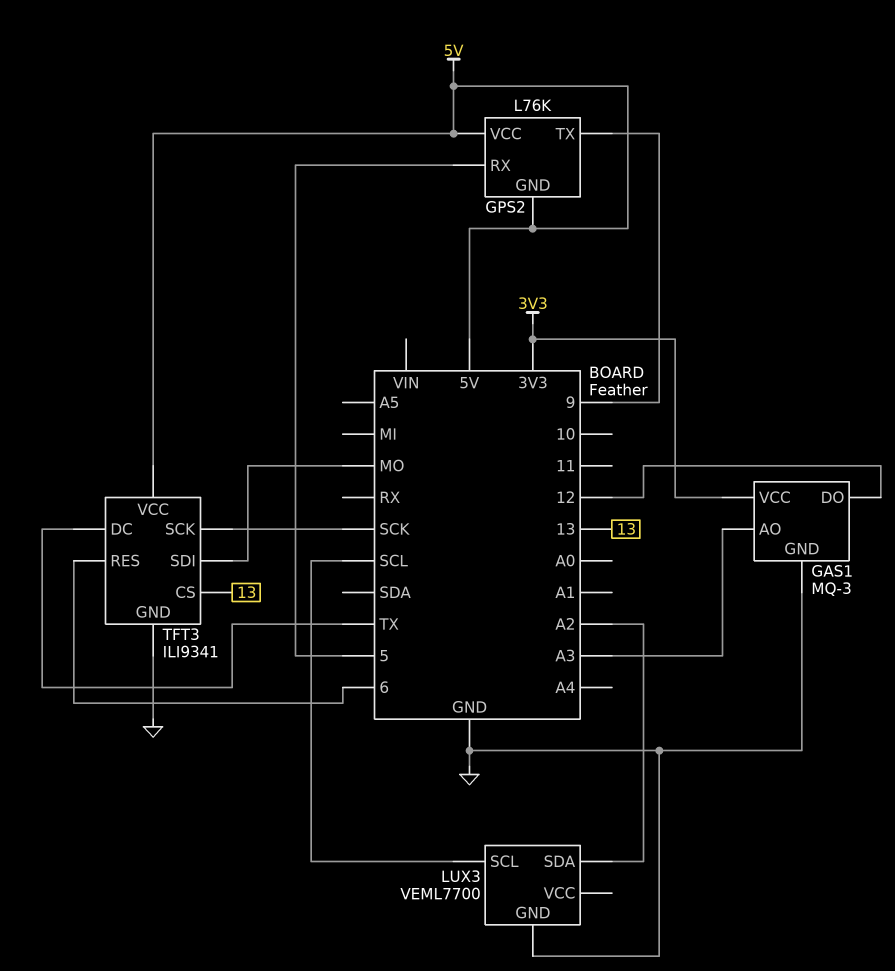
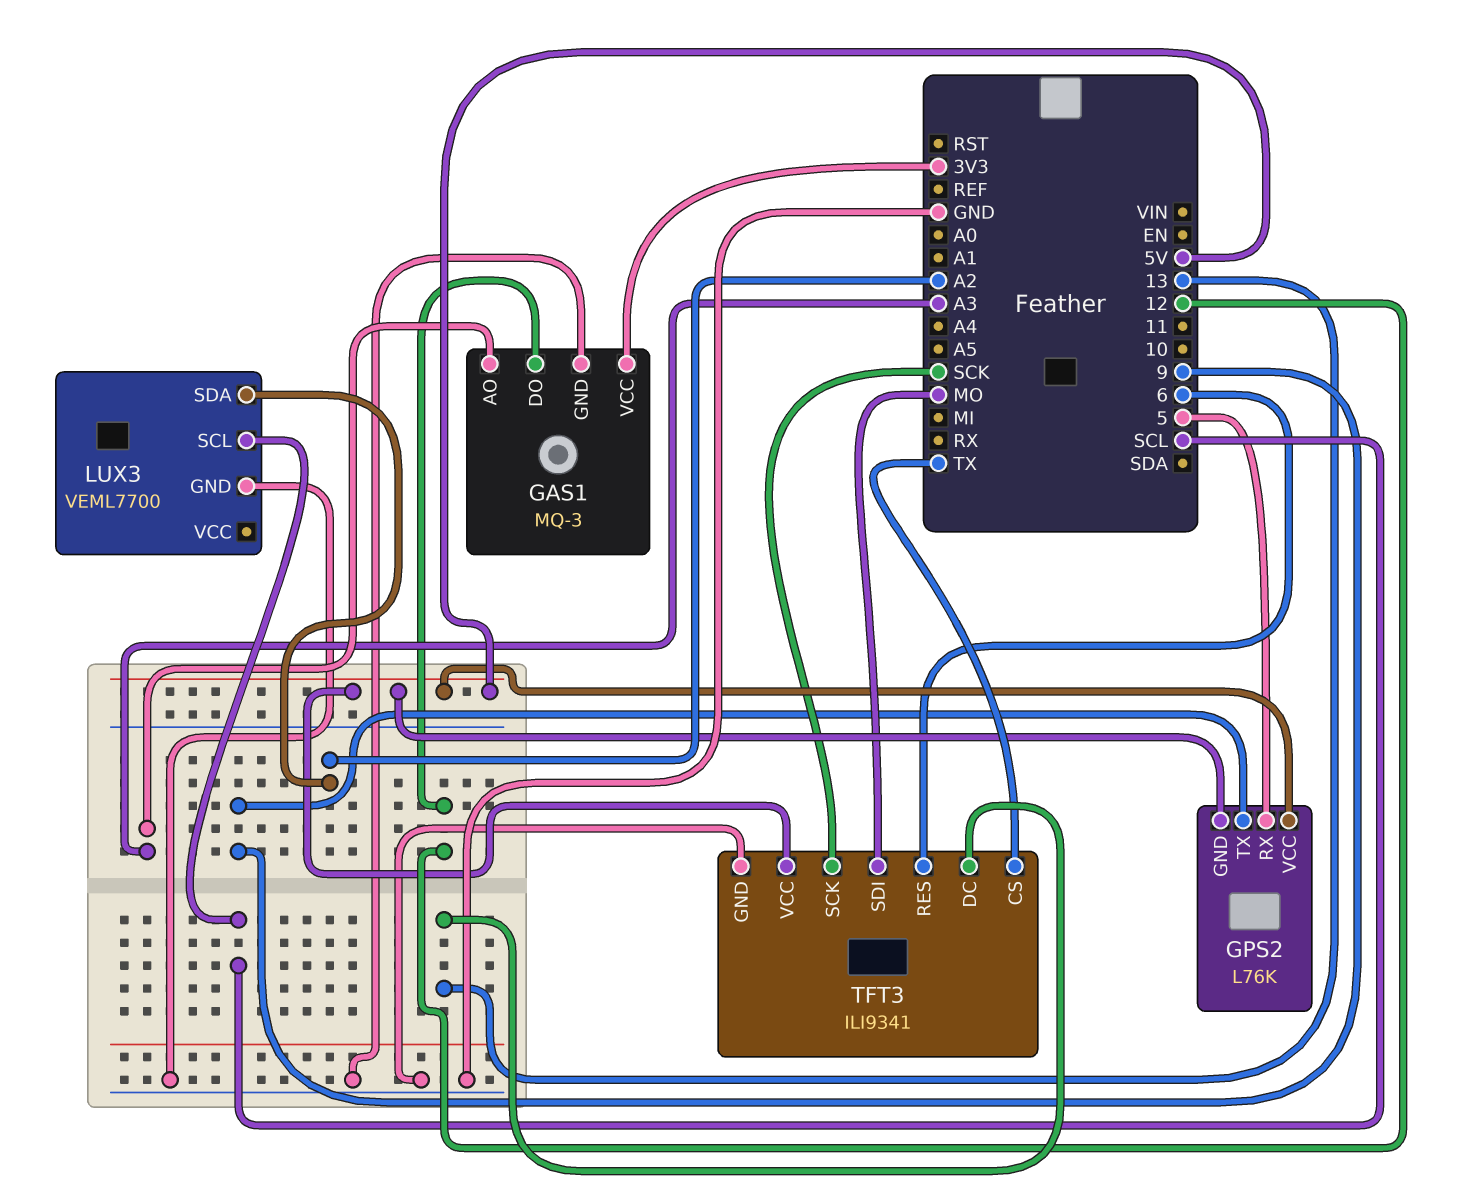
TFT3 pin CS: 13 -> TX
TFT3 pin DC: TX -> 13

